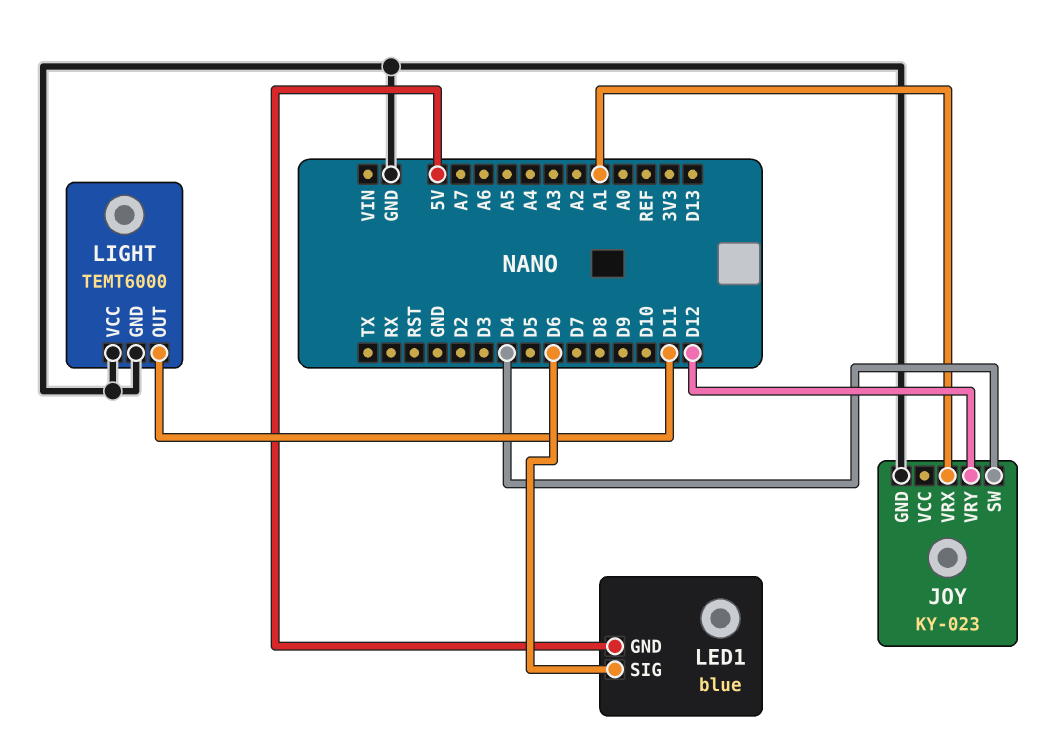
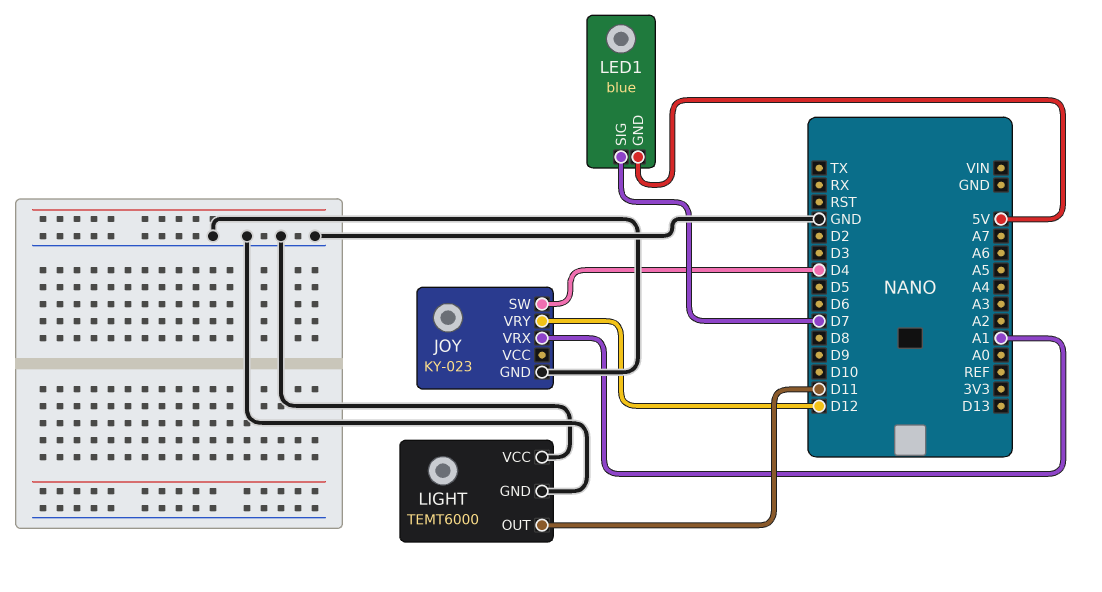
LED1 pin SIG: D6 -> D7

